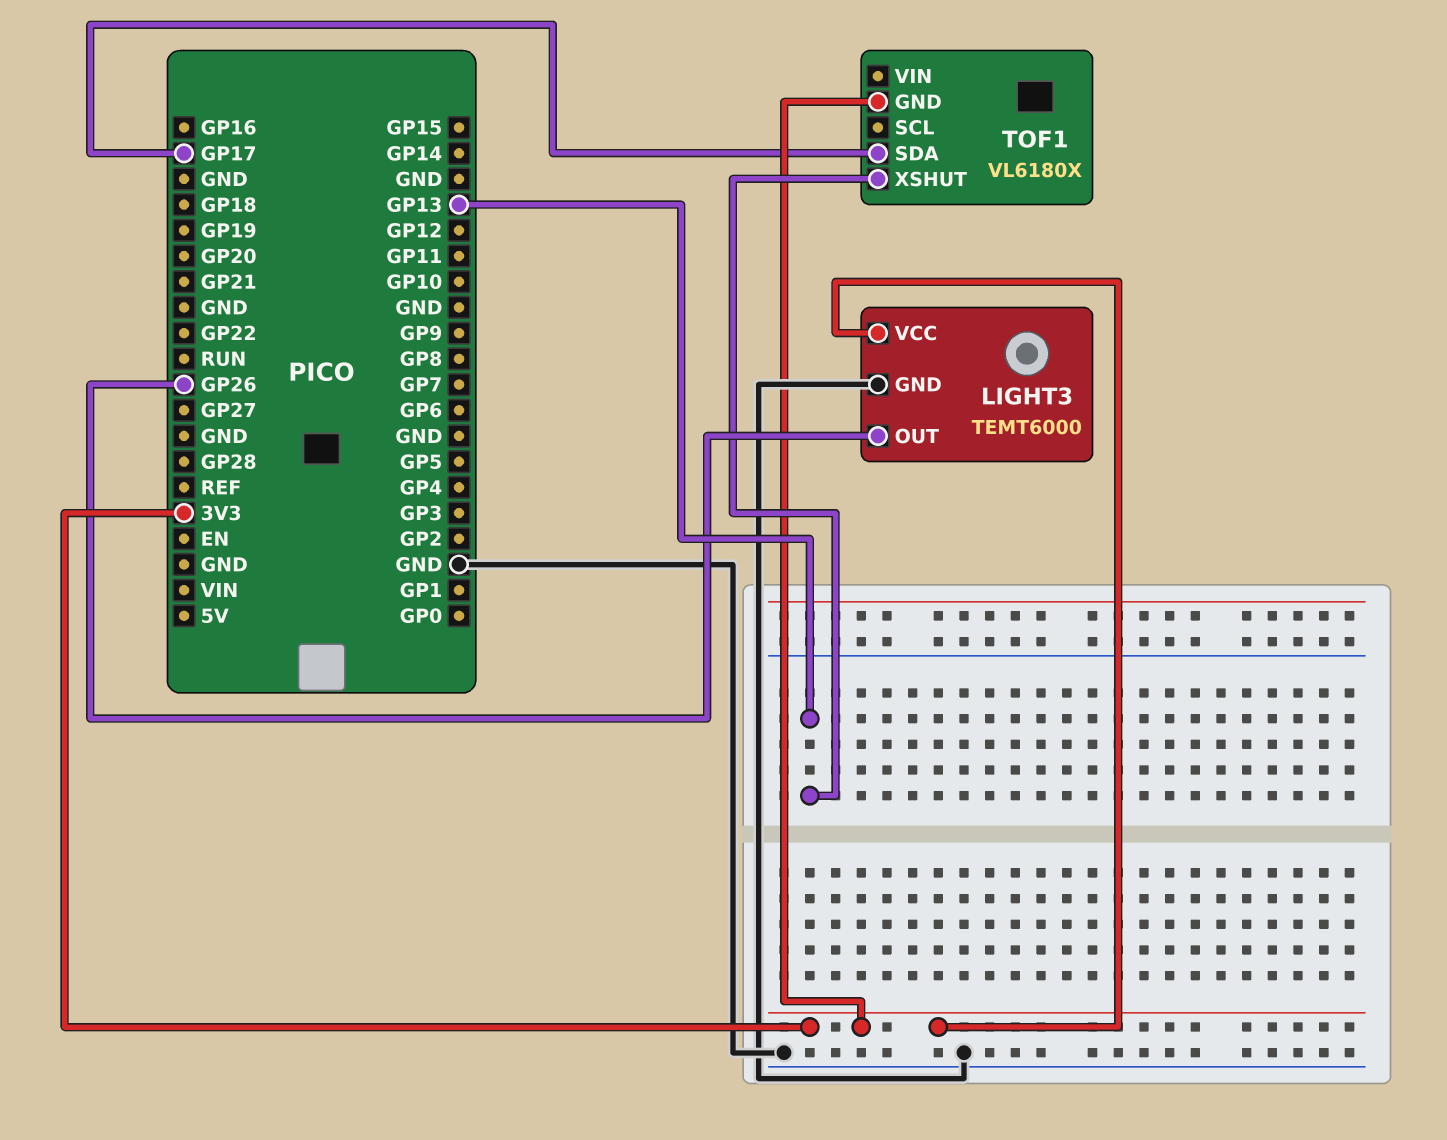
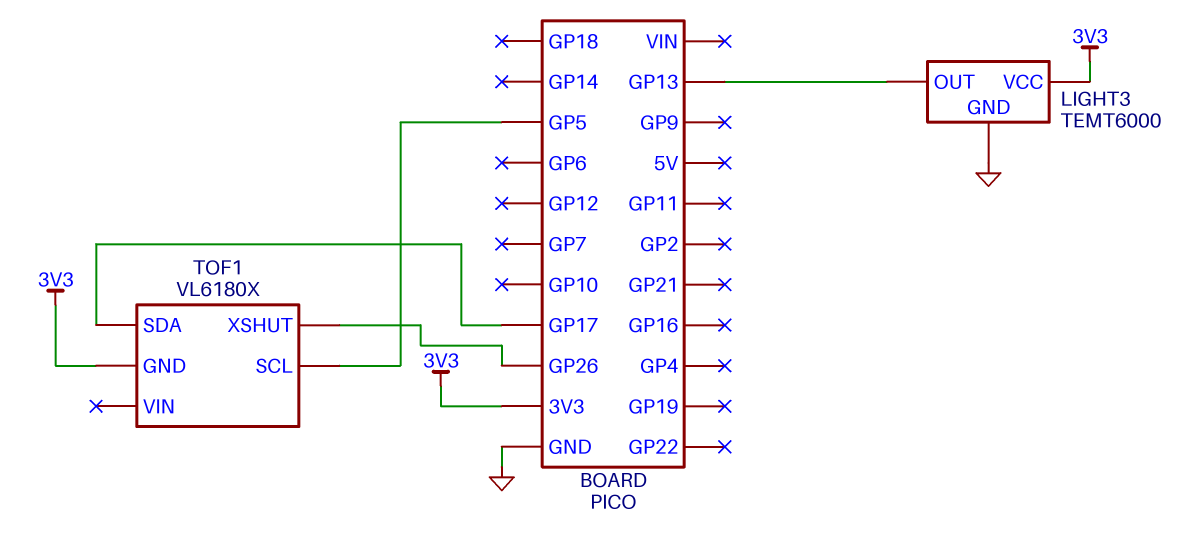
LIGHT3 pin OUT: GP26 -> GP13
TOF1 pin SCL: none -> GP5
TOF1 pin XSHUT: GP13 -> GP26

